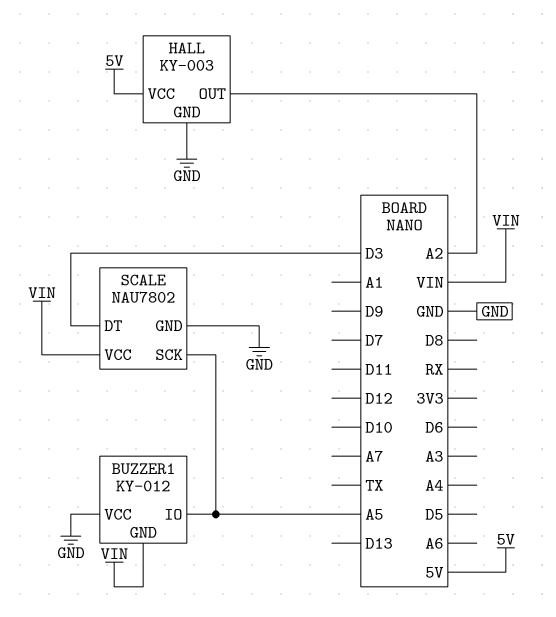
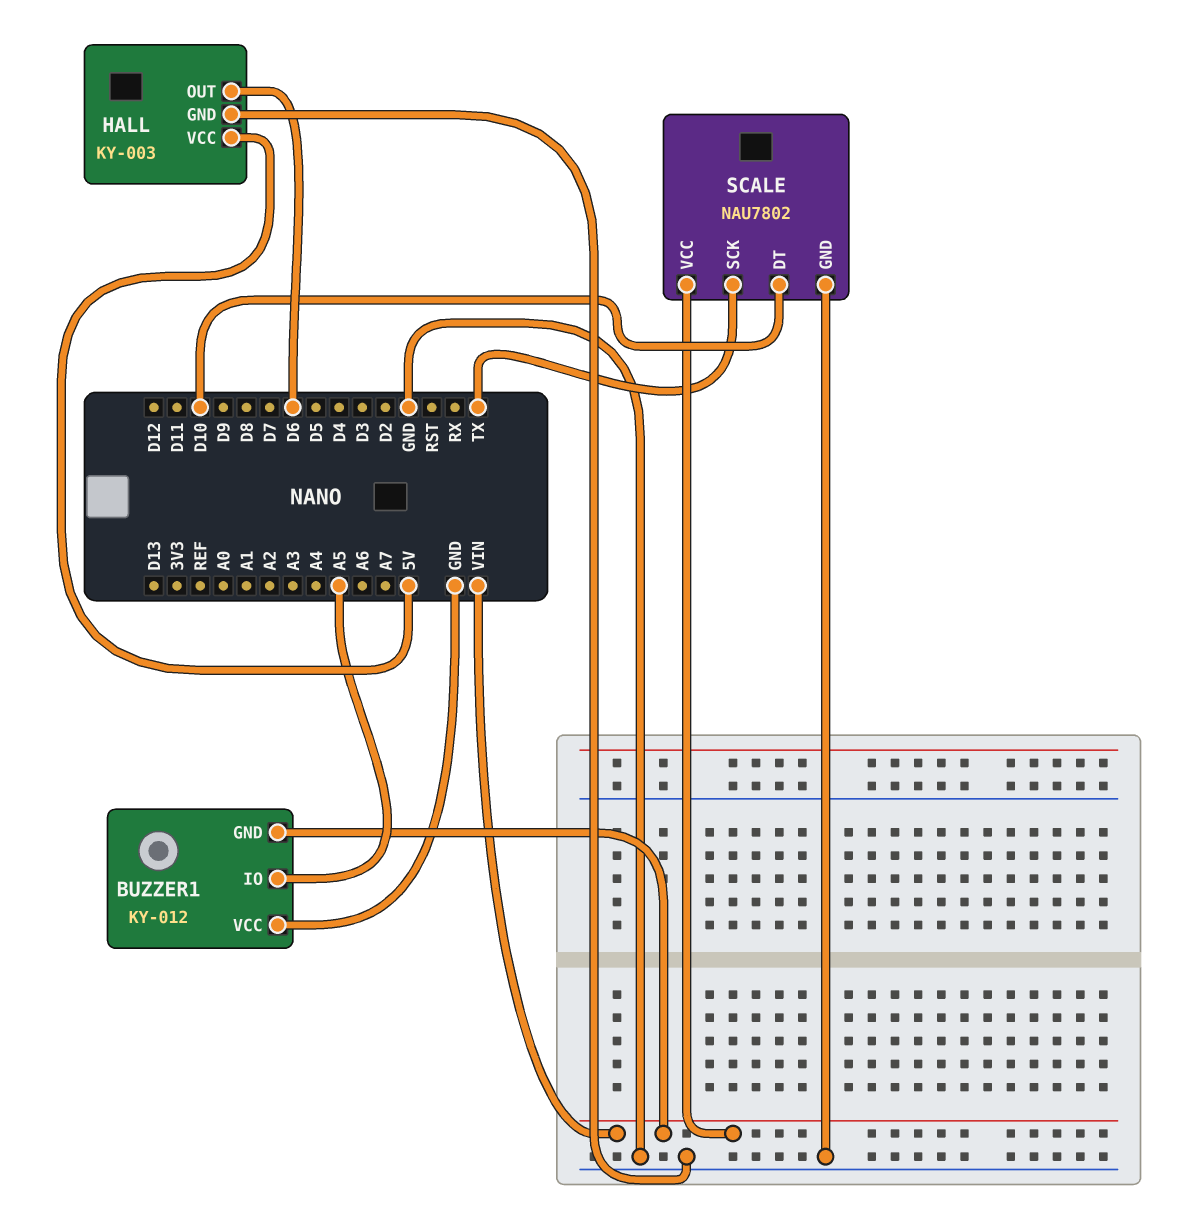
HALL pin OUT: A2 -> D6
SCALE pin DT: D3 -> D10
SCALE pin SCK: A5 -> TX

